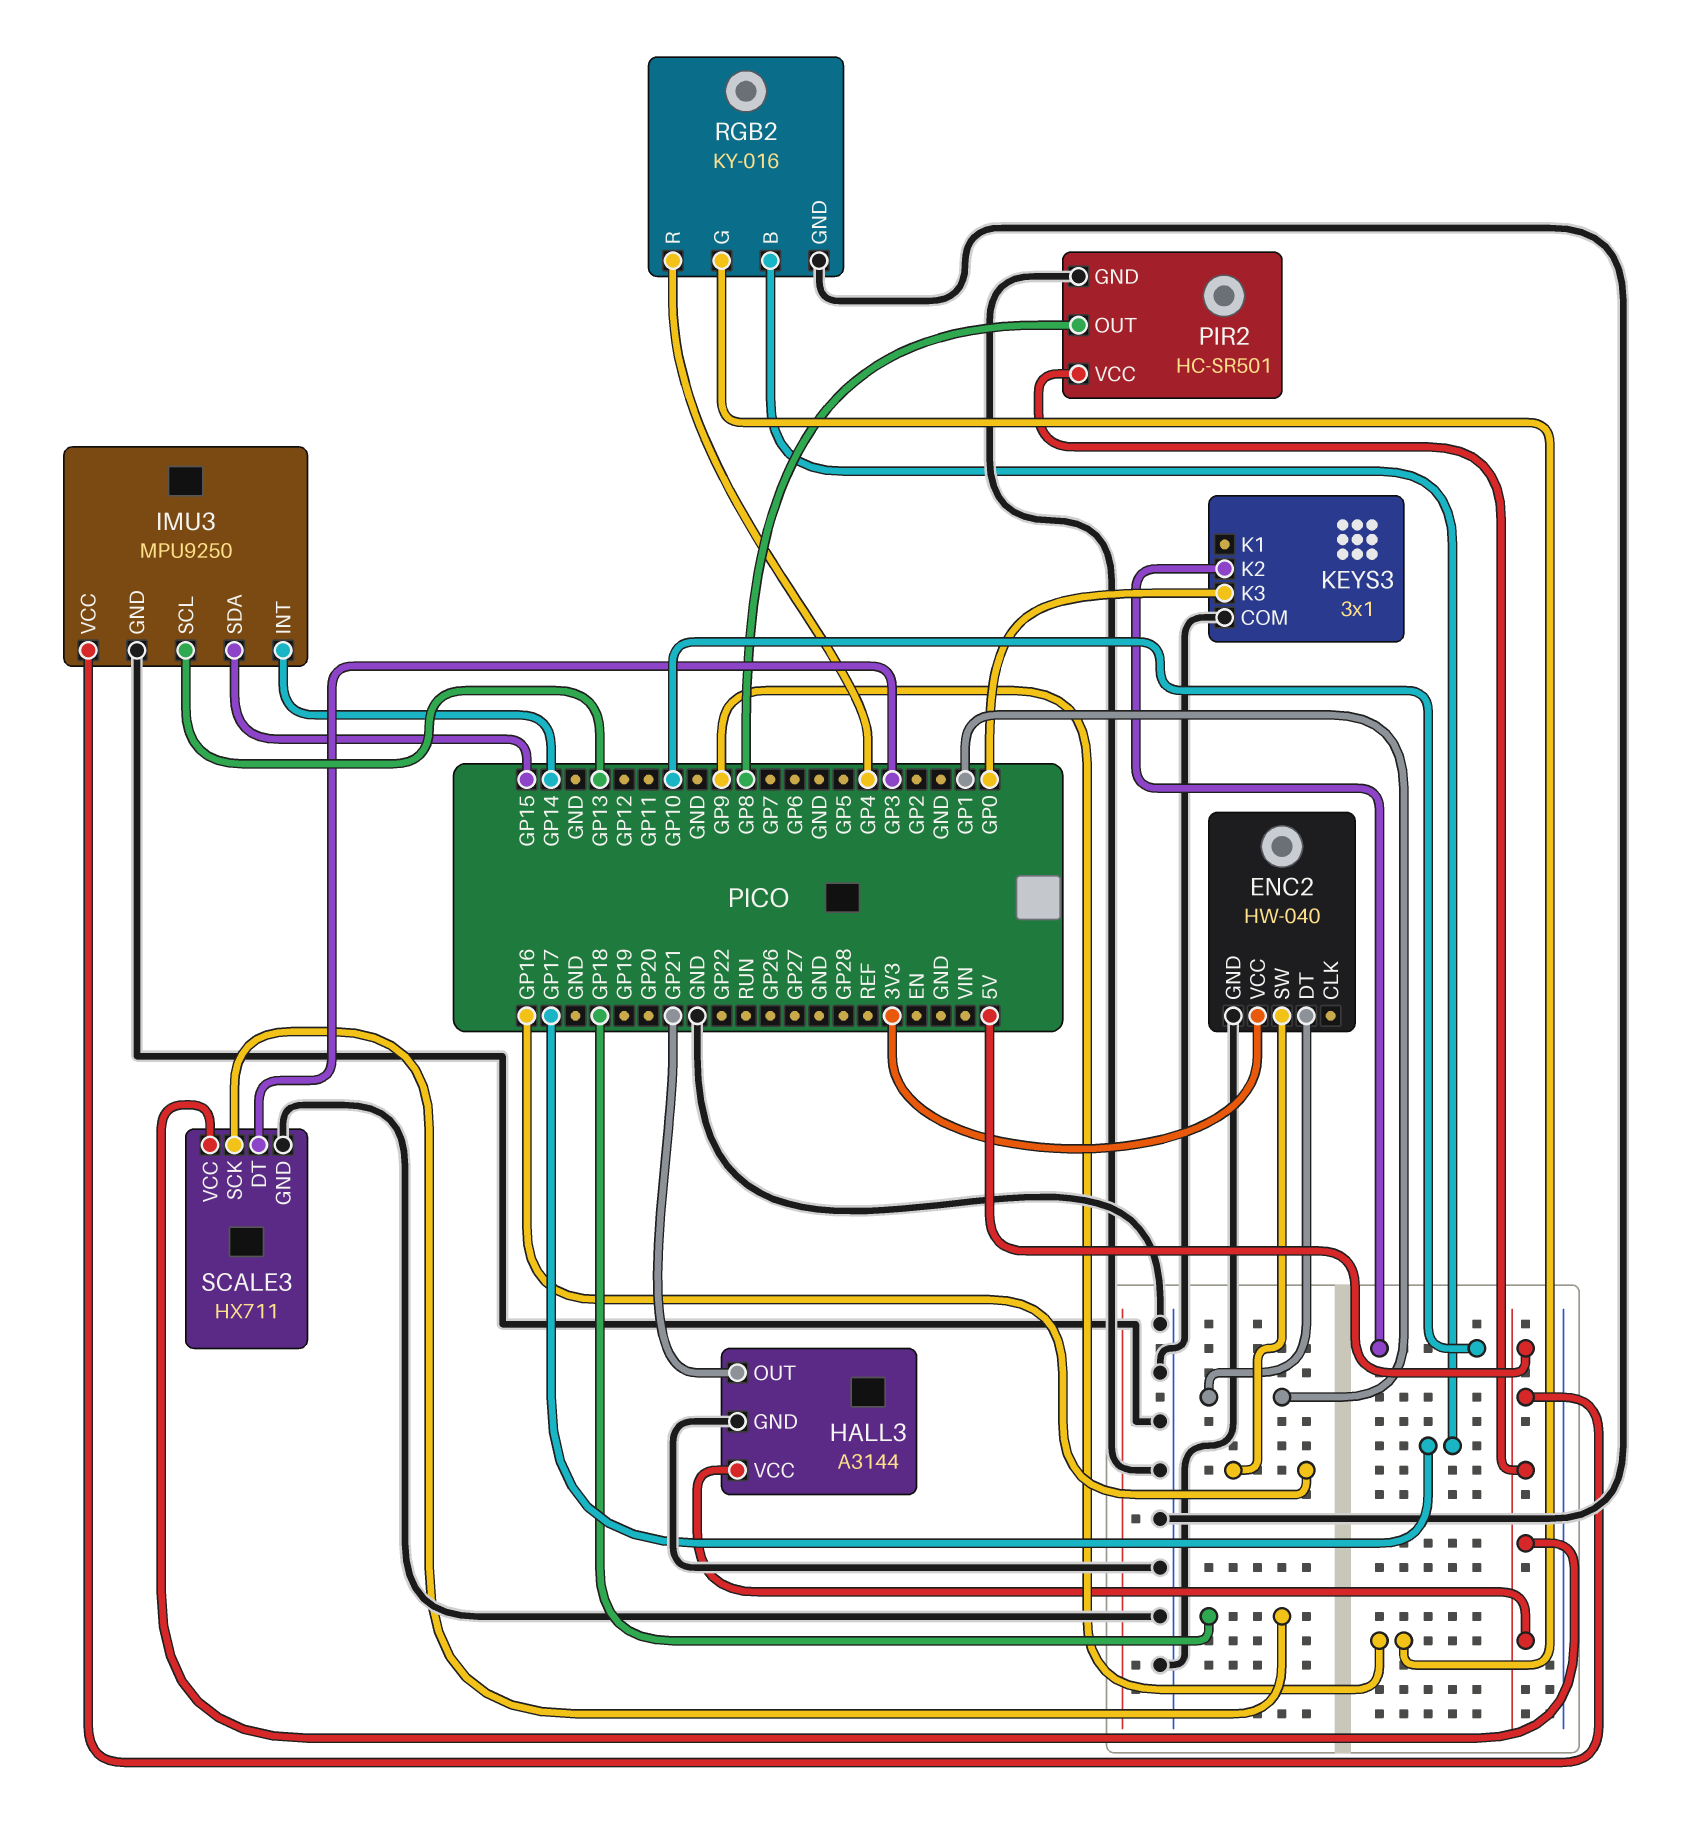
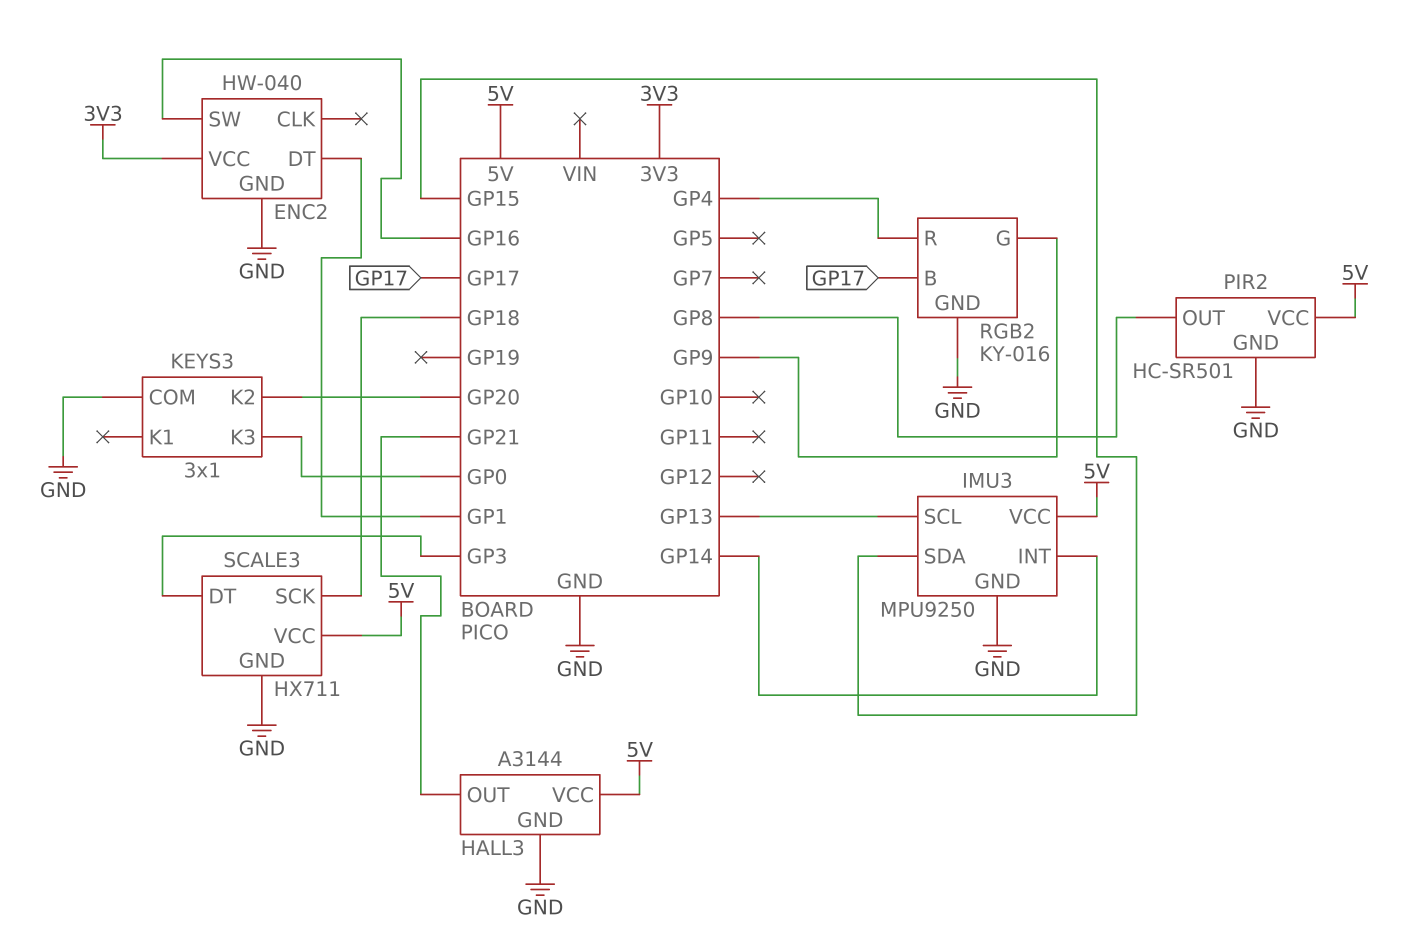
KEYS3 pin K2: GP10 -> GP20

